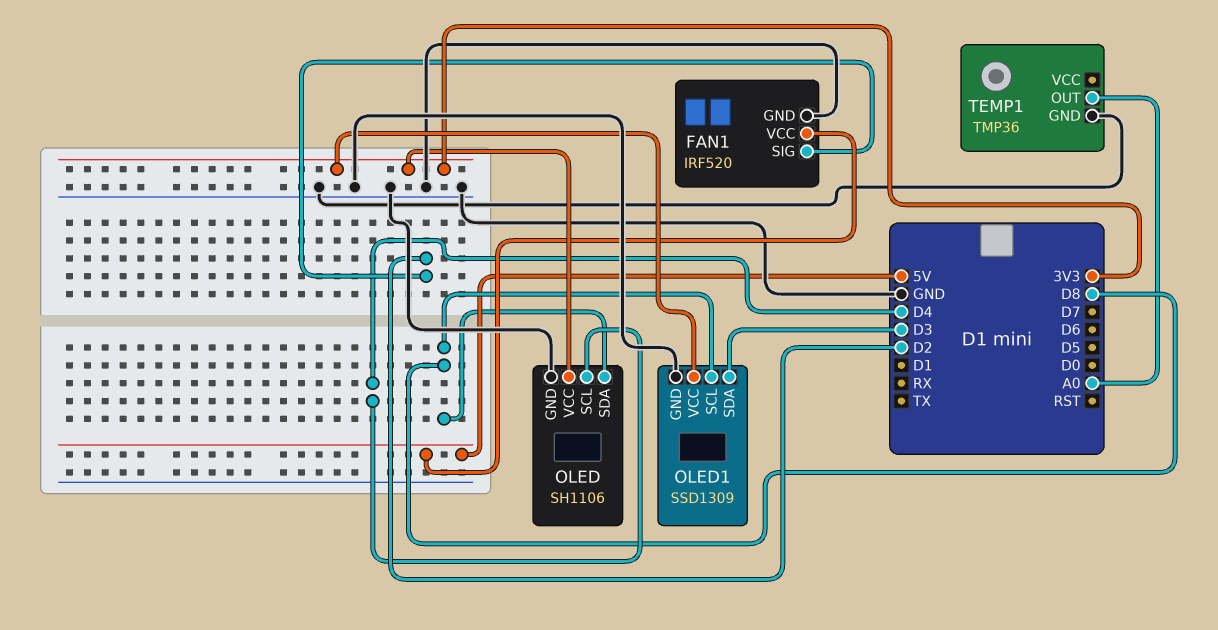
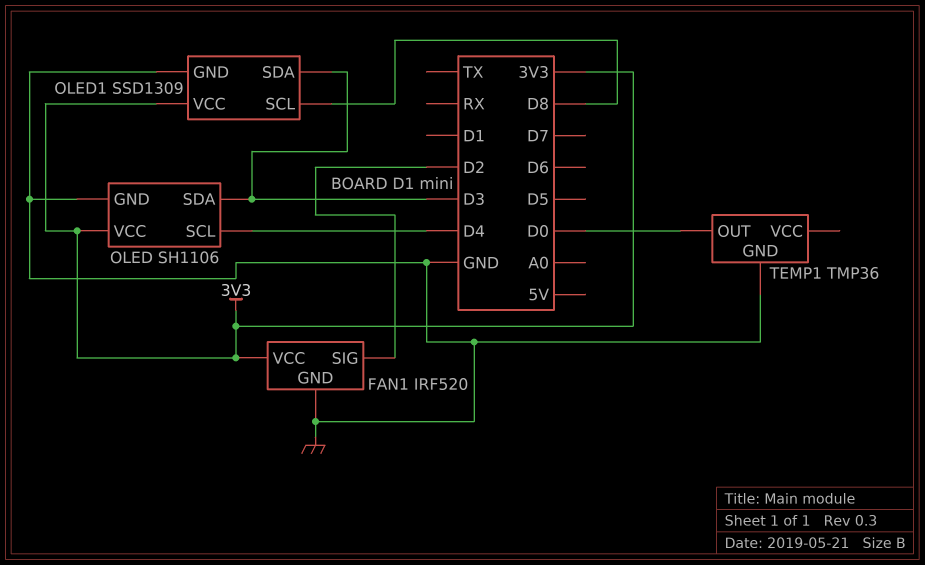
FAN1 pin VCC: 5V -> 3V3
OLED pin SDA: D8 -> D3
TEMP1 pin OUT: A0 -> D0

